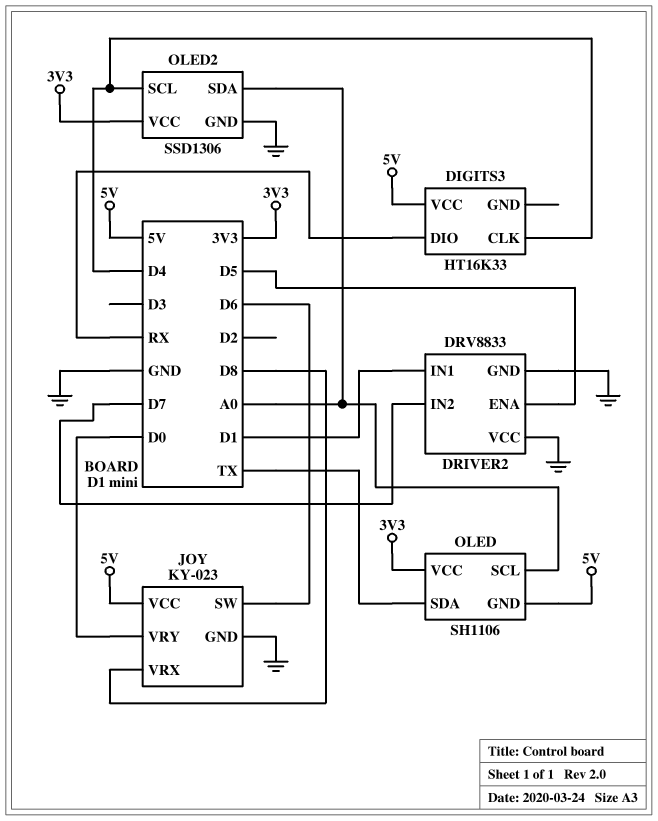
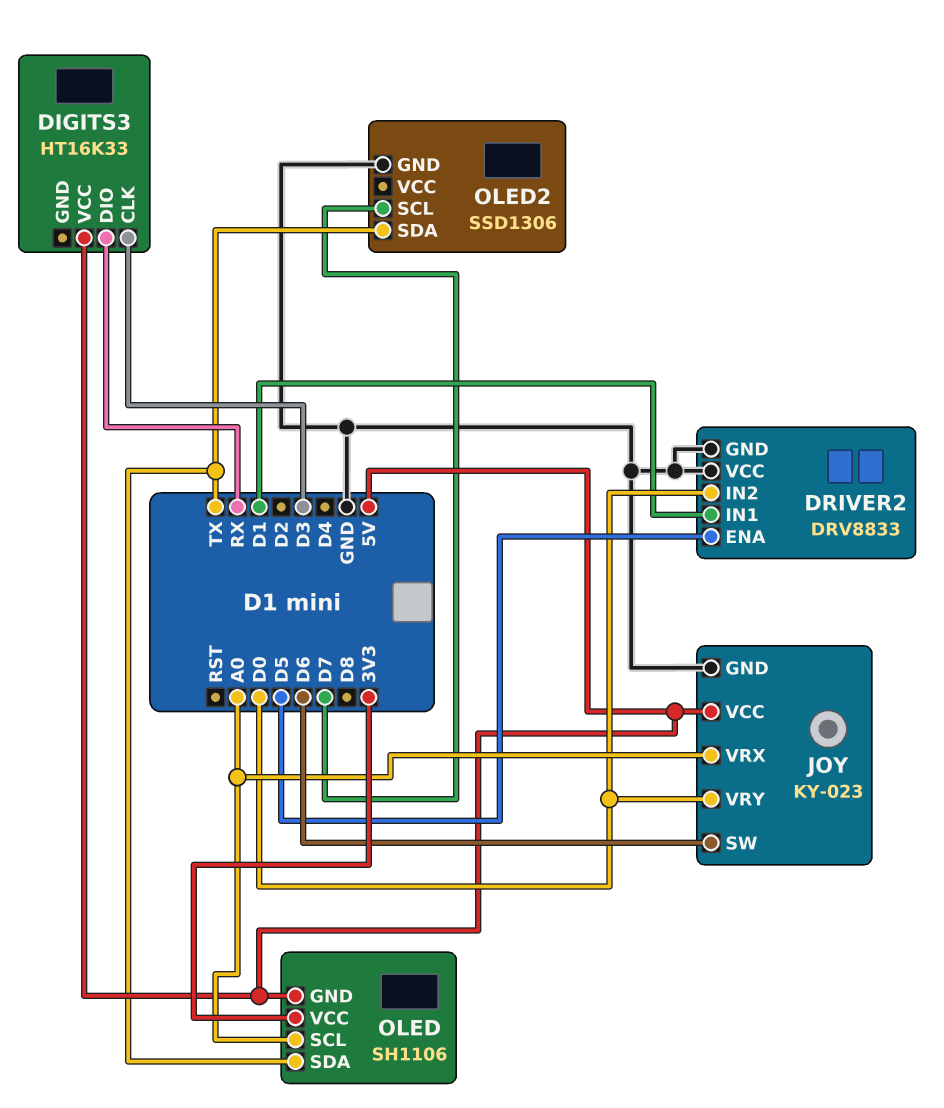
DIGITS3 pin CLK: D4 -> D3
DRIVER2 pin IN2: D7 -> D0
JOY pin VRX: D8 -> A0
OLED2 pin SCL: D4 -> D7
OLED2 pin SDA: A0 -> TX
OLED2 pin VCC: 3V3 -> none

